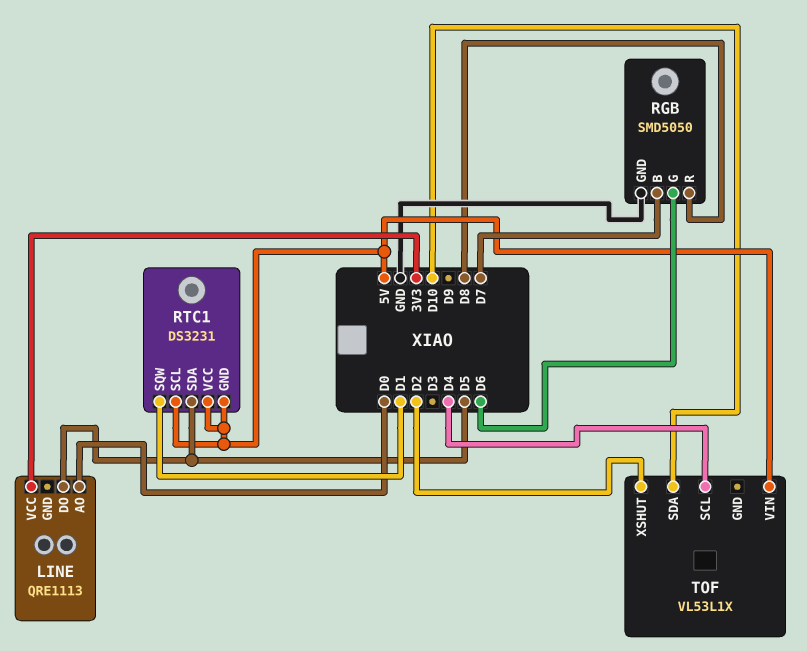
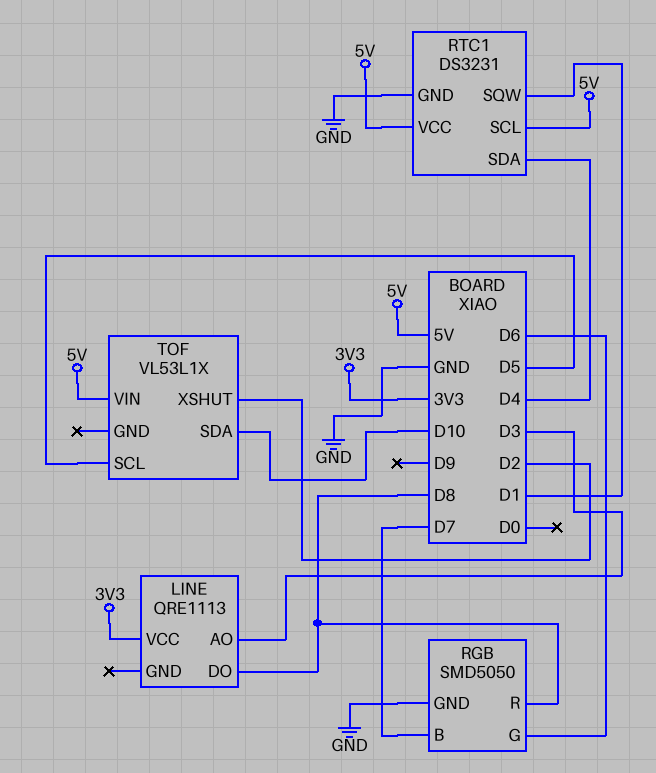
LINE pin AO: D0 -> D3
LINE pin DO: D5 -> D8
RTC1 pin GND: 5V -> GND
RTC1 pin SDA: D5 -> D4
TOF pin SCL: D4 -> D5

